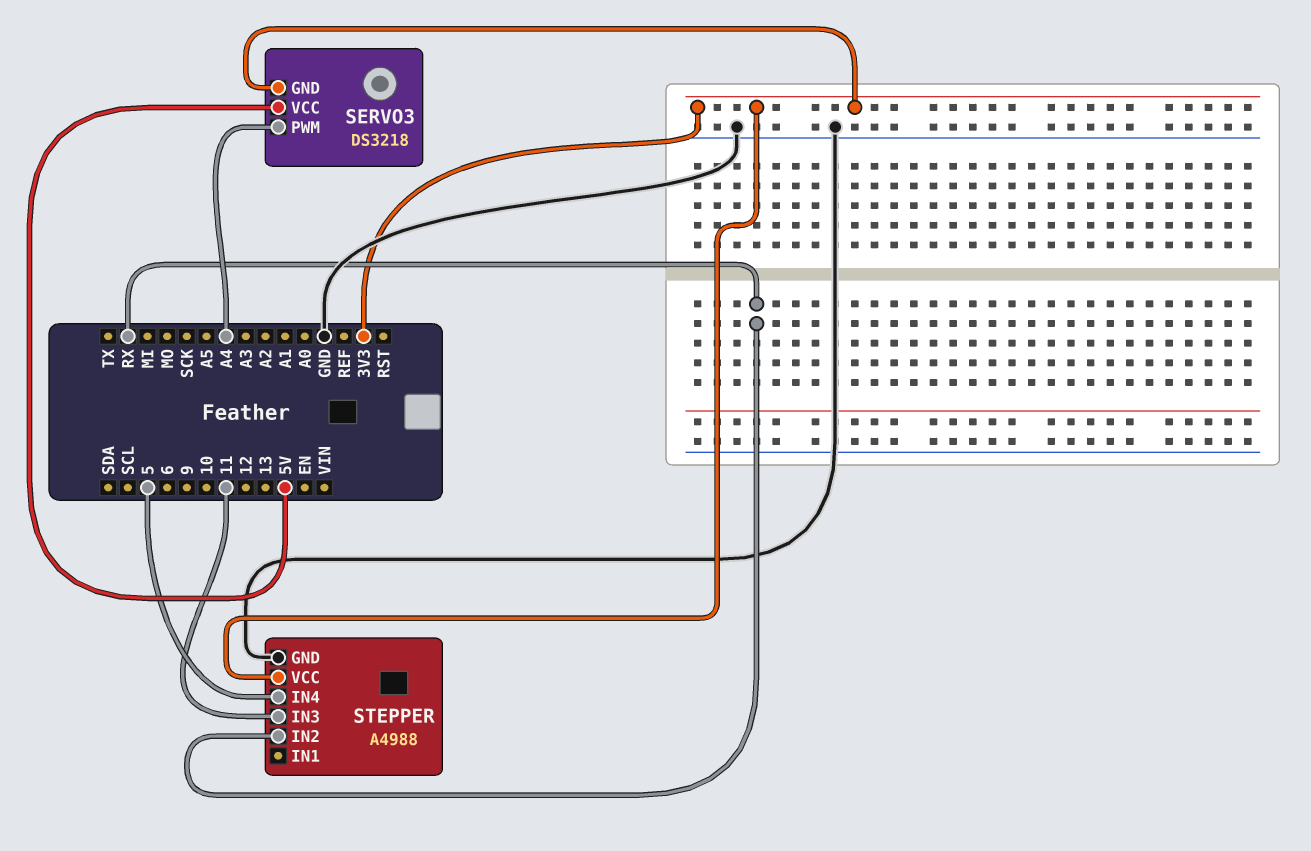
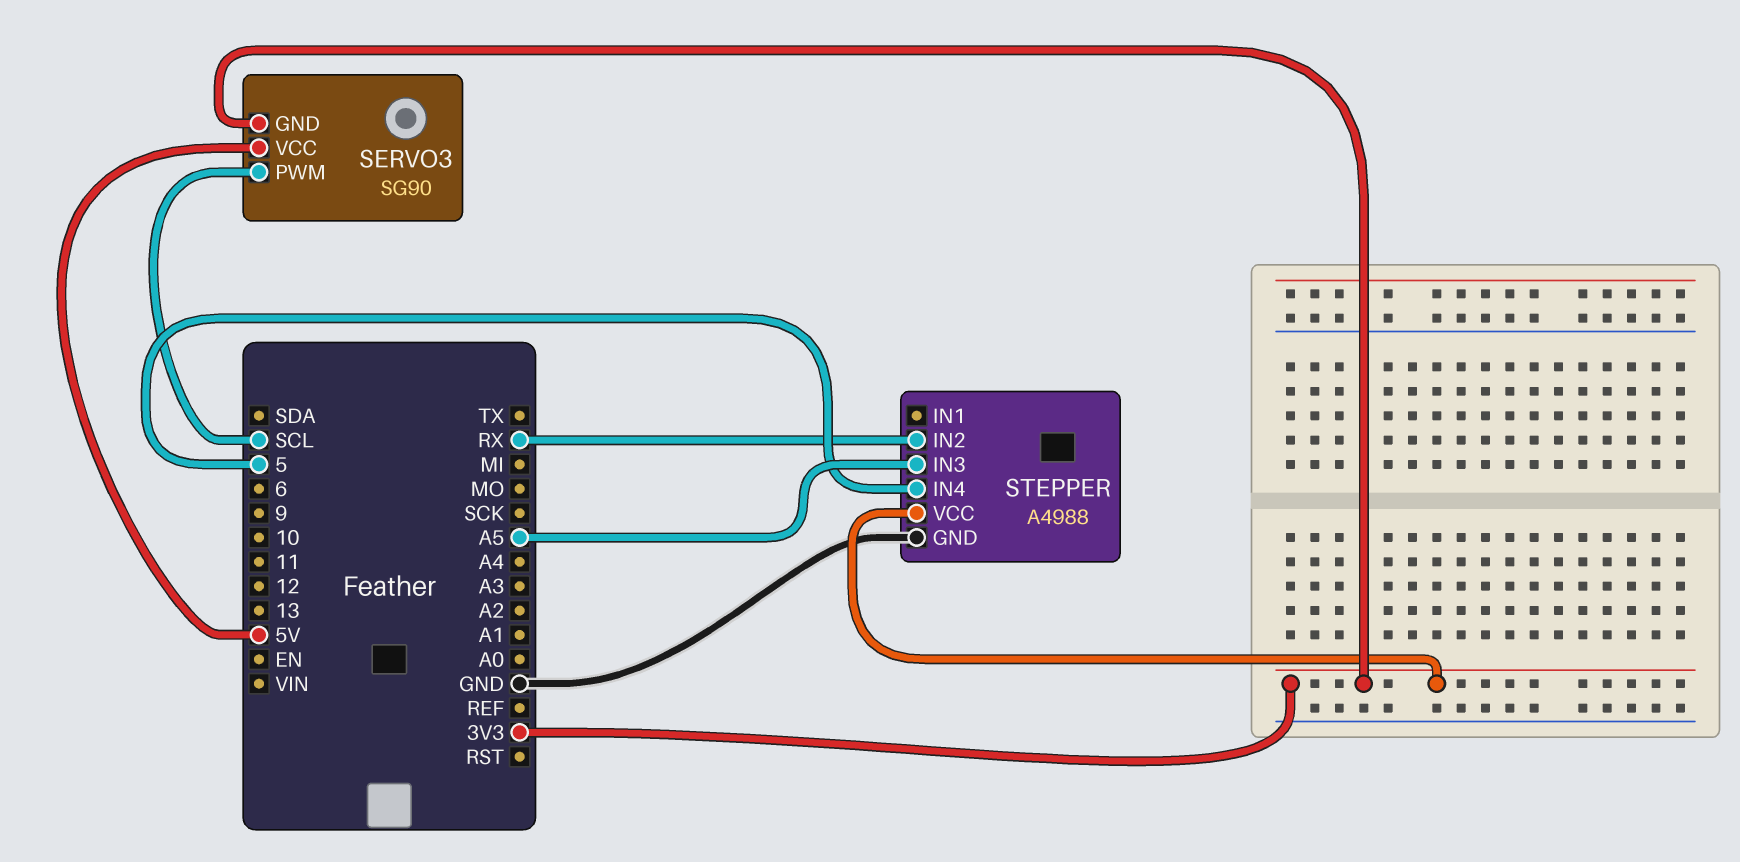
SERVO3: DS3218 -> SG90
SERVO3 pin PWM: A4 -> SCL
STEPPER pin IN3: 11 -> A5

